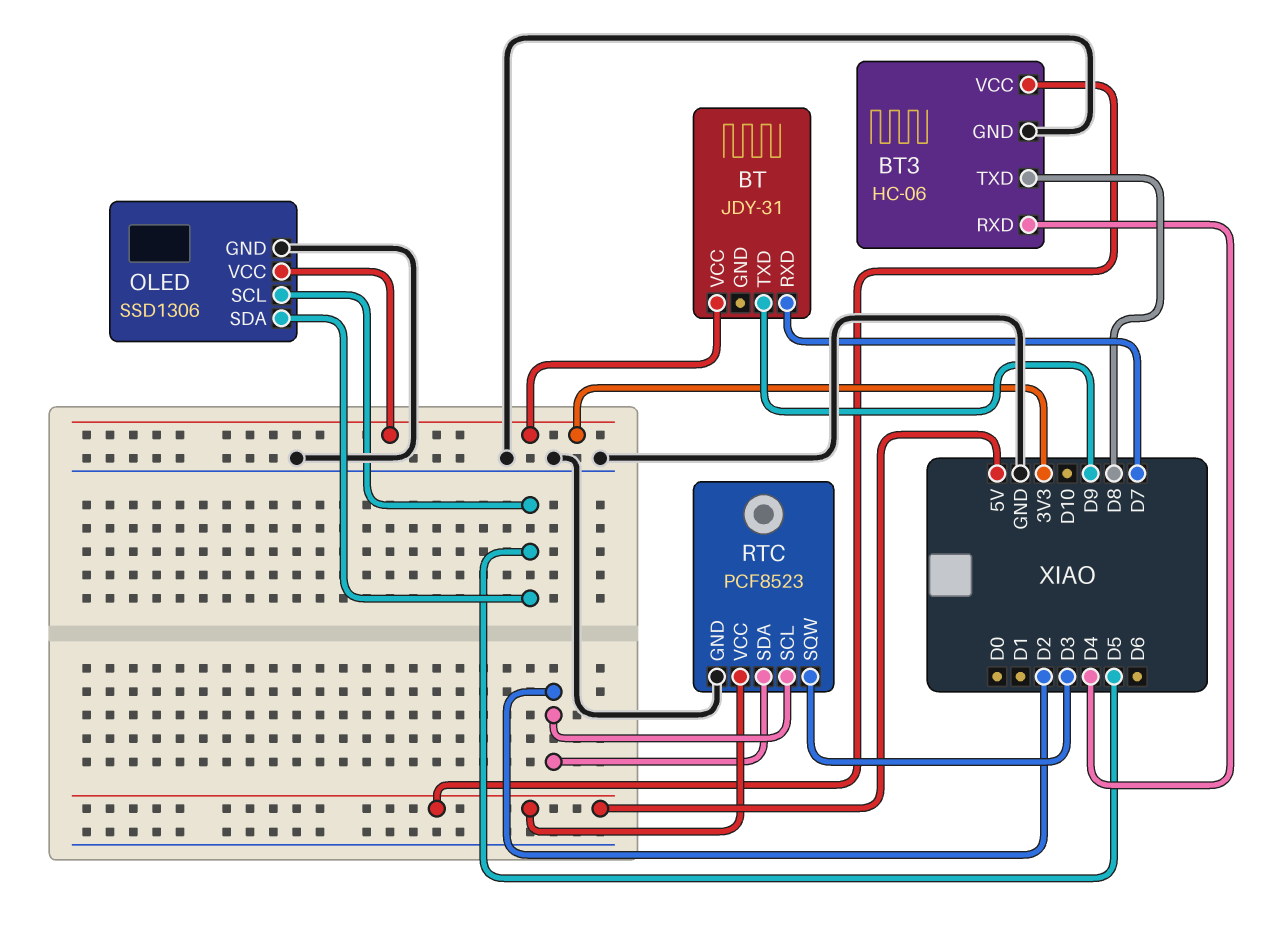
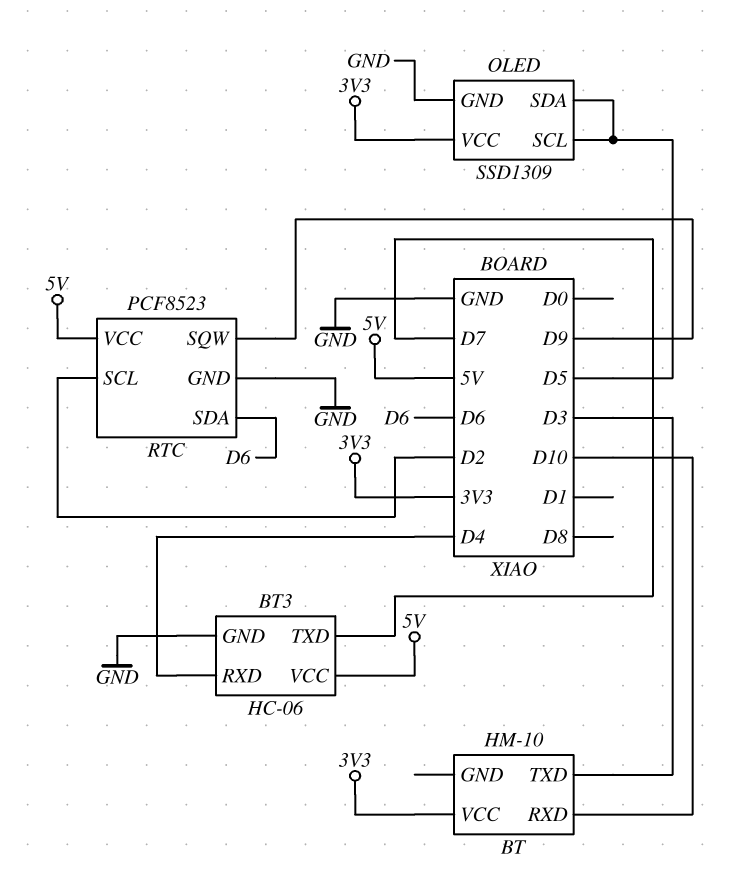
BT: JDY-31 -> HM-10
BT pin RXD: D7 -> D10
BT pin TXD: D9 -> D3
BT3 pin TXD: D8 -> D7
OLED: SSD1306 -> SSD1309
RTC pin SDA: D2 -> D6
RTC pin SQW: D3 -> D9

